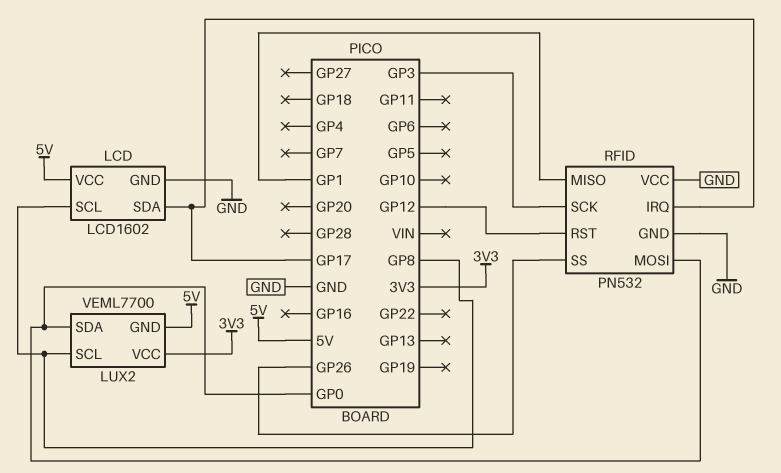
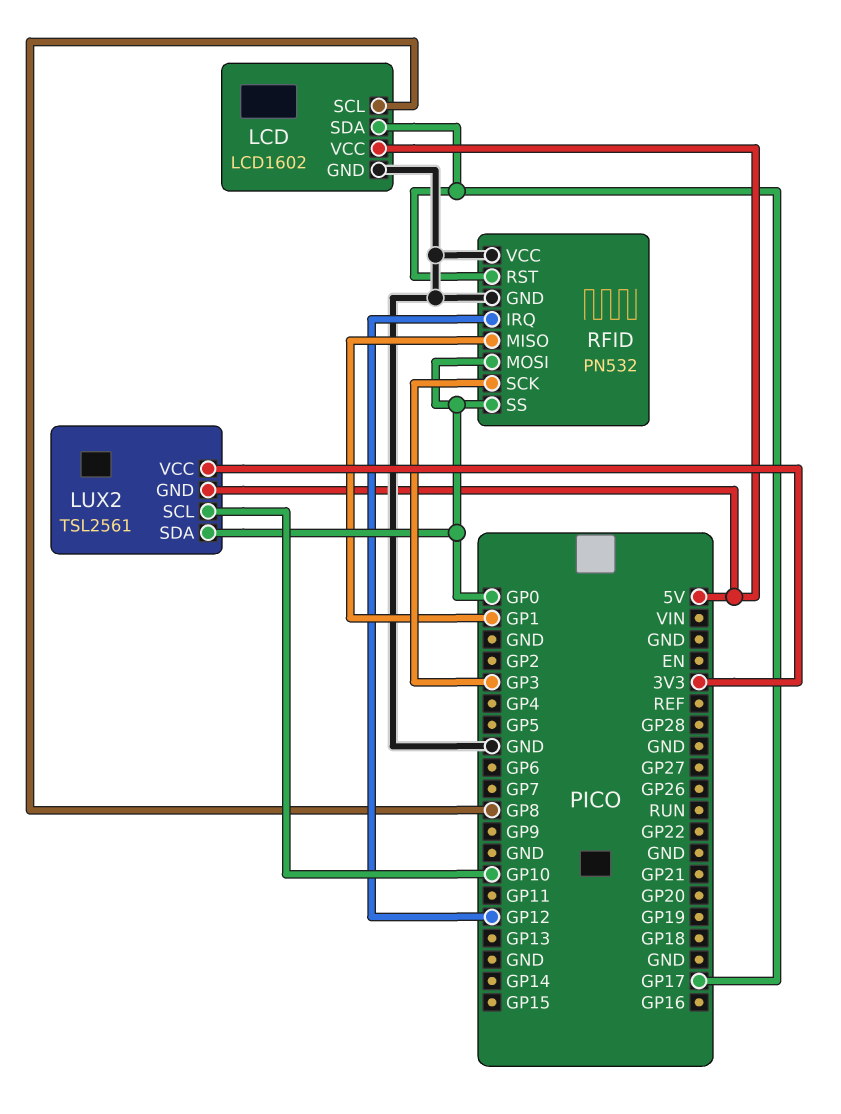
LUX2: VEML7700 -> TSL2561
LUX2 pin SCL: GP8 -> GP10
RFID pin IRQ: GP17 -> GP12
RFID pin RST: GP12 -> GP17
RFID pin SS: GP26 -> GP0

